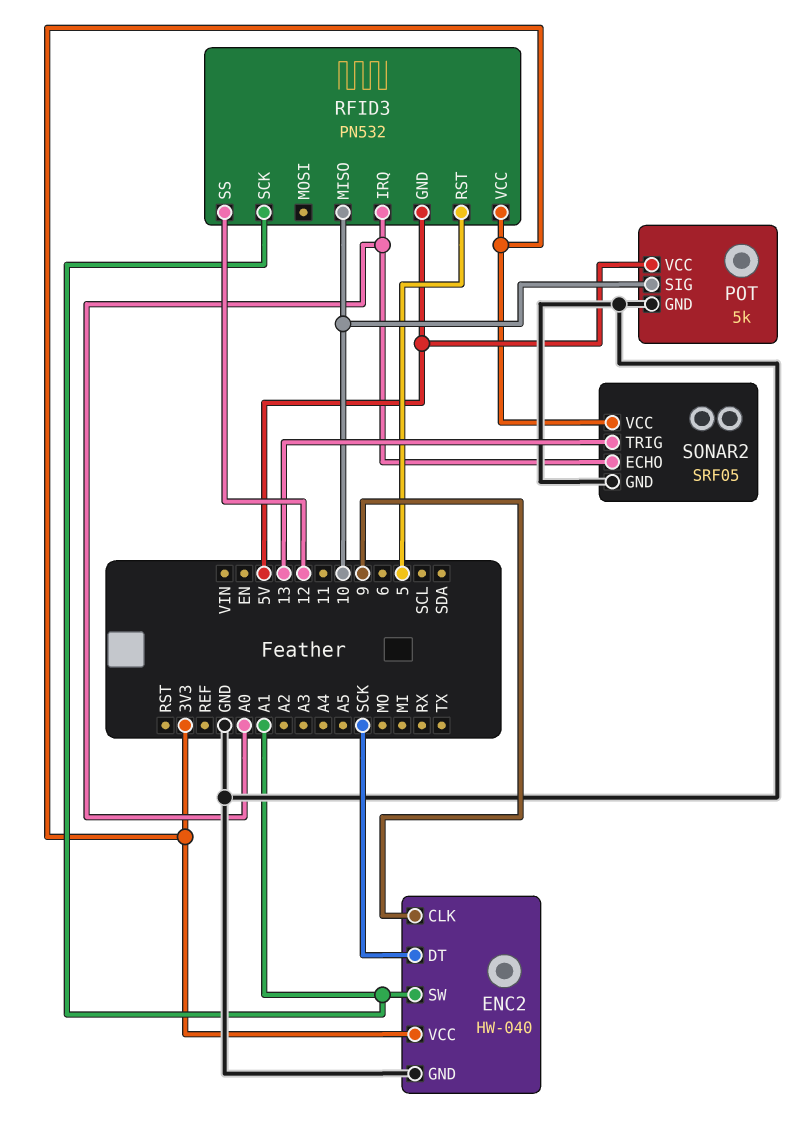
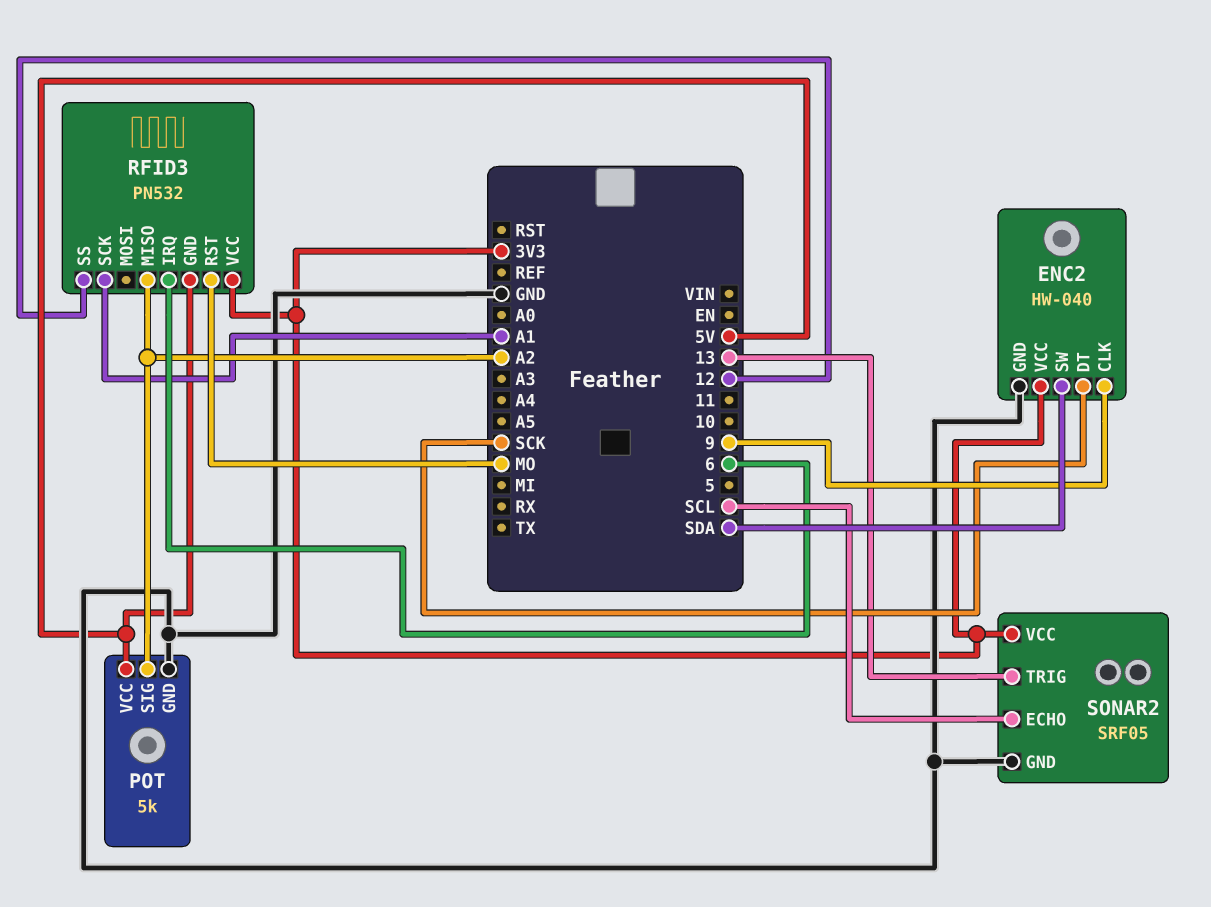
ENC2 pin SW: A1 -> SDA
POT pin SIG: 10 -> A2
RFID3 pin IRQ: A0 -> 6
RFID3 pin MISO: 10 -> A2
RFID3 pin RST: 5 -> MO
SONAR2 pin ECHO: A0 -> SCL

